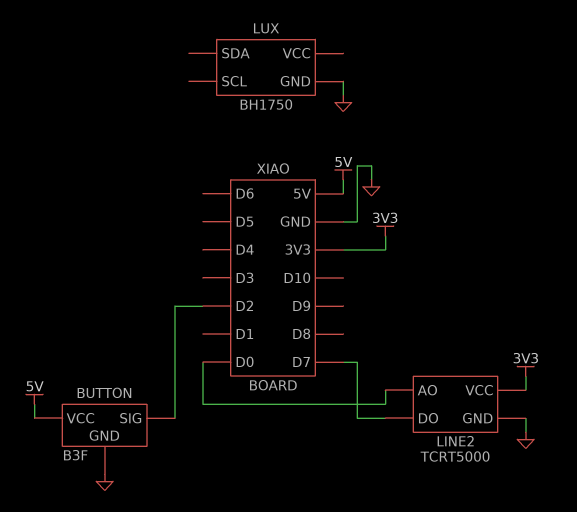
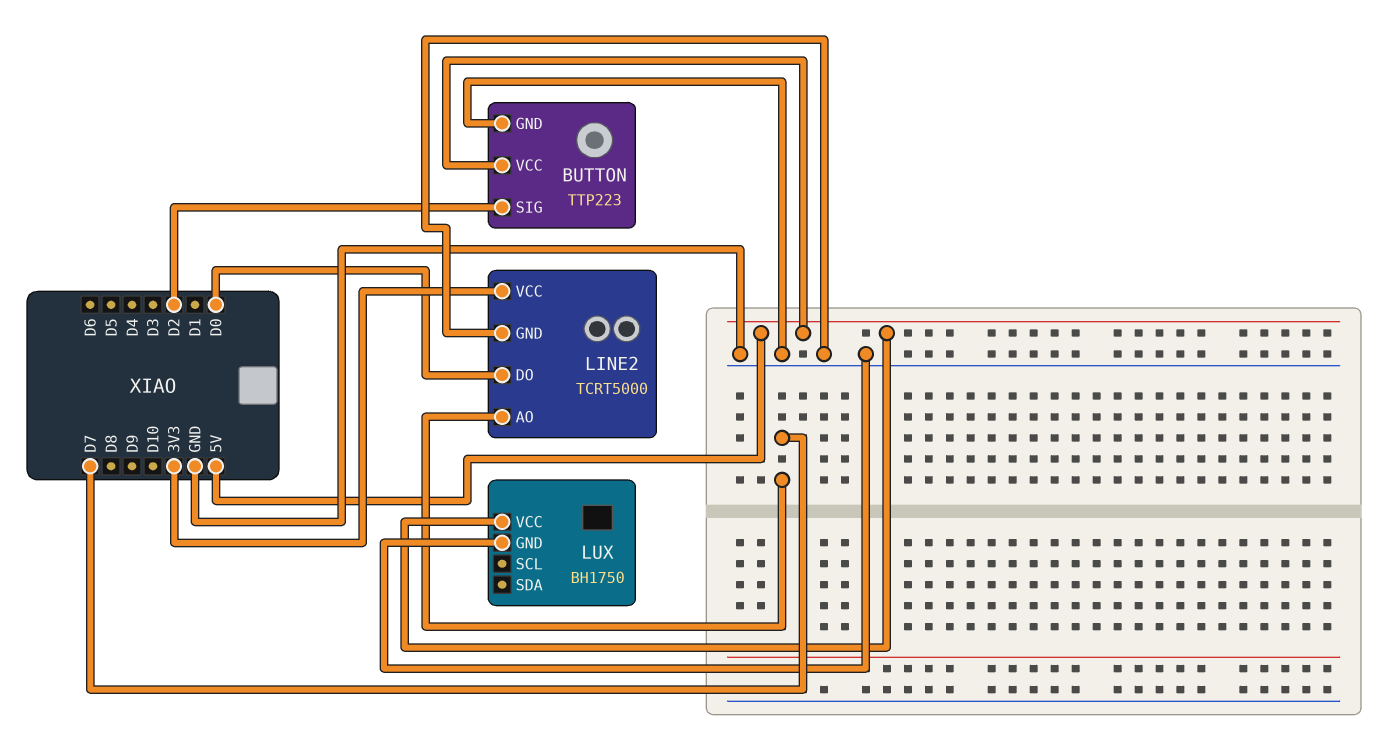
BUTTON: B3F -> TTP223
LINE2 pin AO: D0 -> D7
LINE2 pin DO: D7 -> D0
LUX pin VCC: none -> 5V

